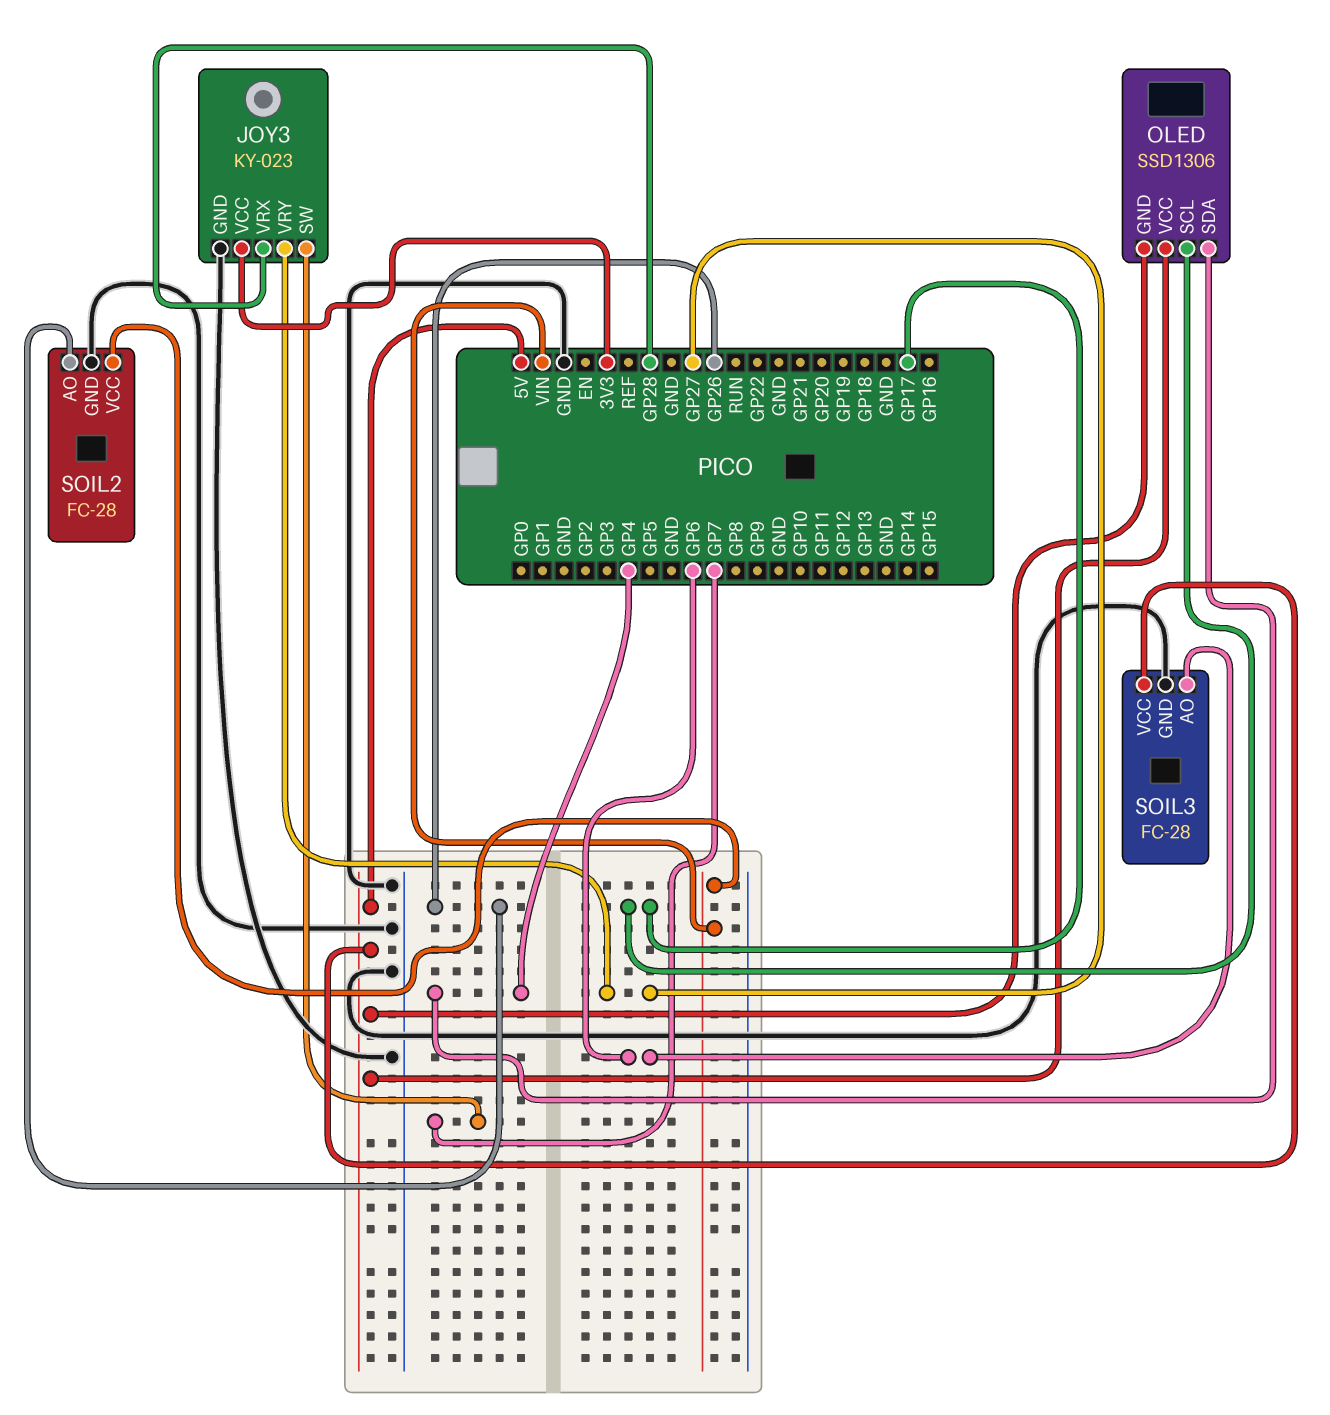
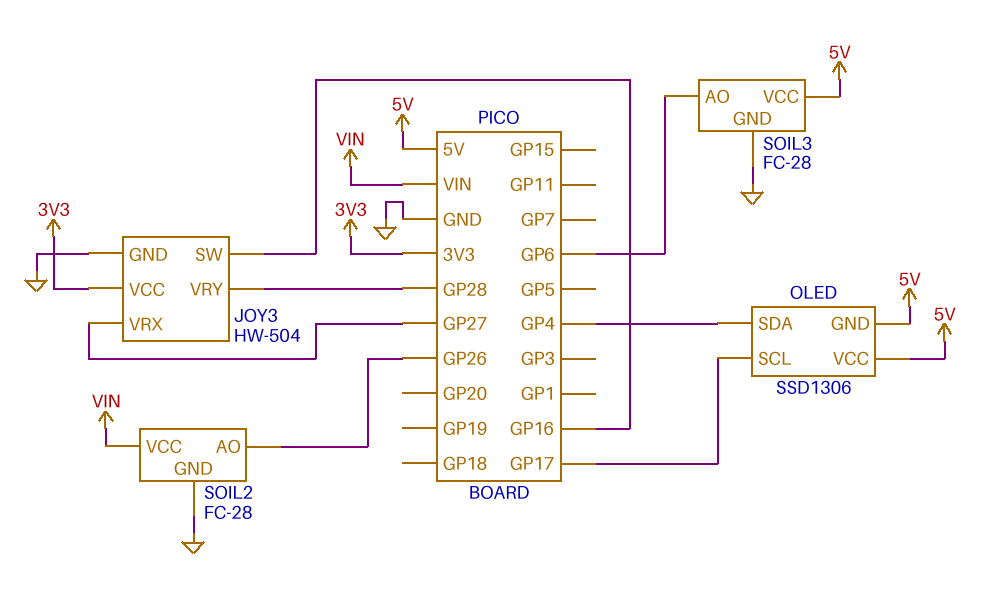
JOY3: KY-023 -> HW-504
JOY3 pin SW: GP7 -> GP16
JOY3 pin VRX: GP28 -> GP27
JOY3 pin VRY: GP27 -> GP28

